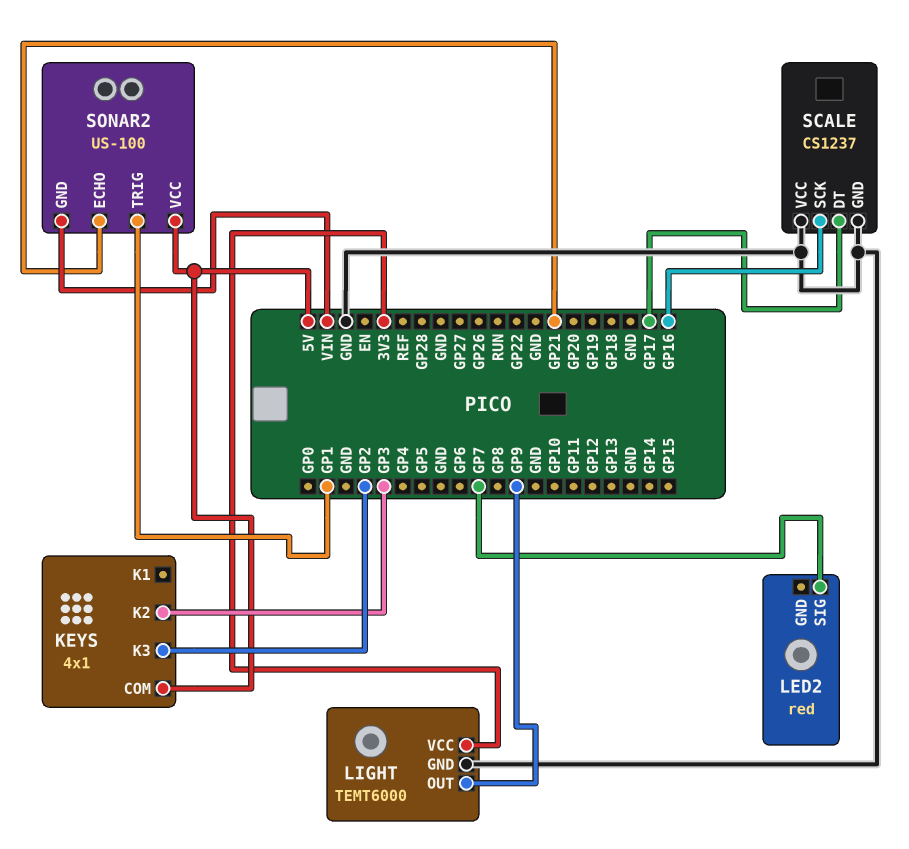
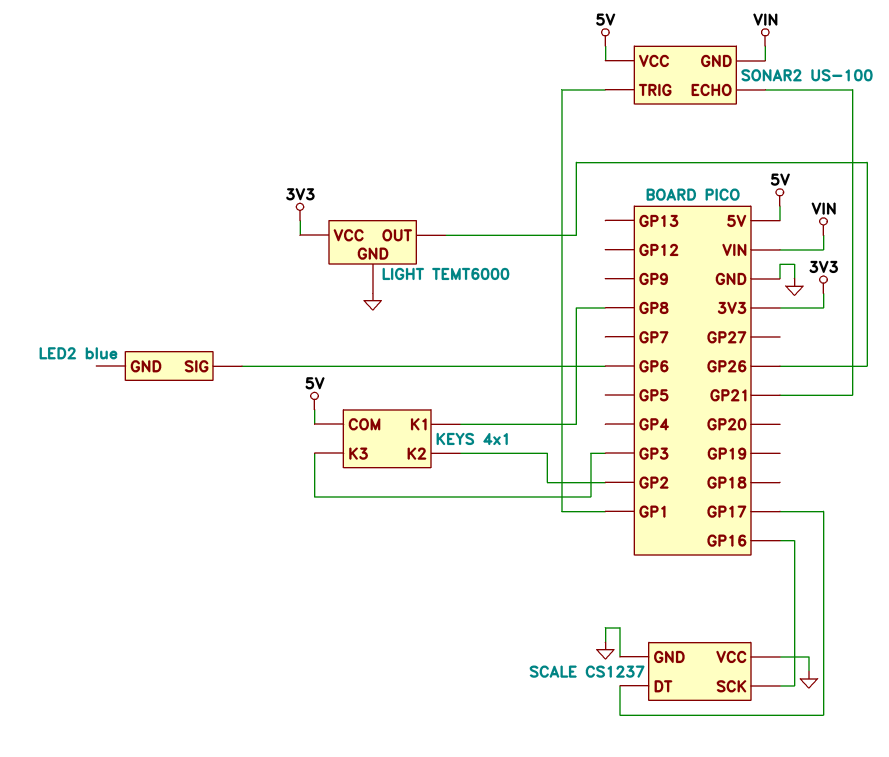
KEYS pin K1: none -> GP8
KEYS pin K2: GP3 -> GP2
KEYS pin K3: GP2 -> GP3
LED2: red -> blue
LED2 pin SIG: GP7 -> GP6
LIGHT pin OUT: GP9 -> GP26

